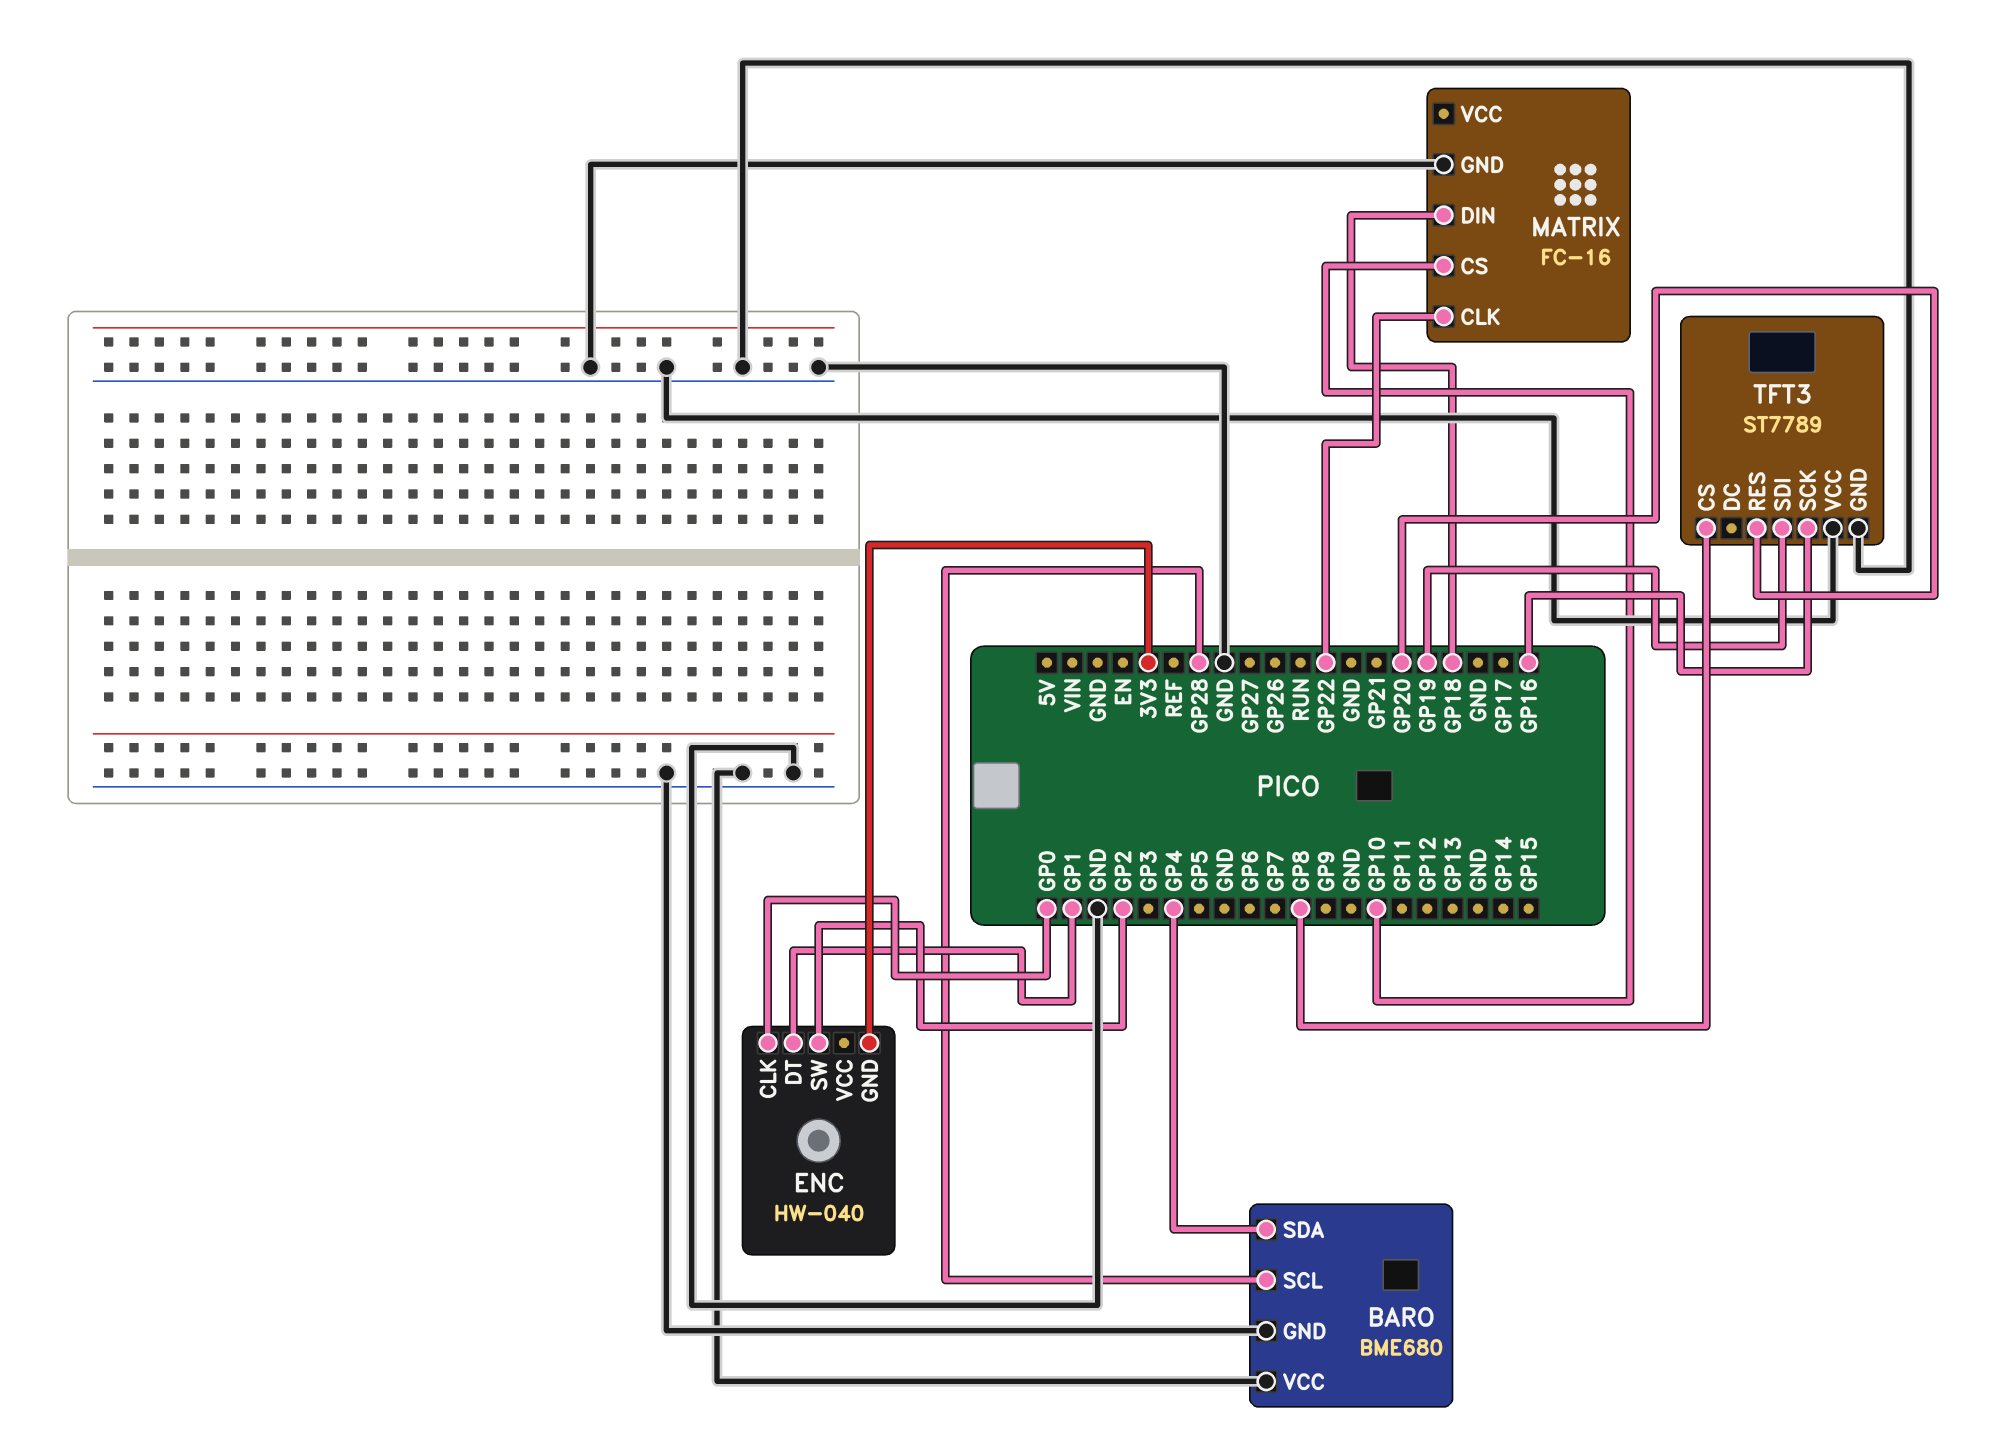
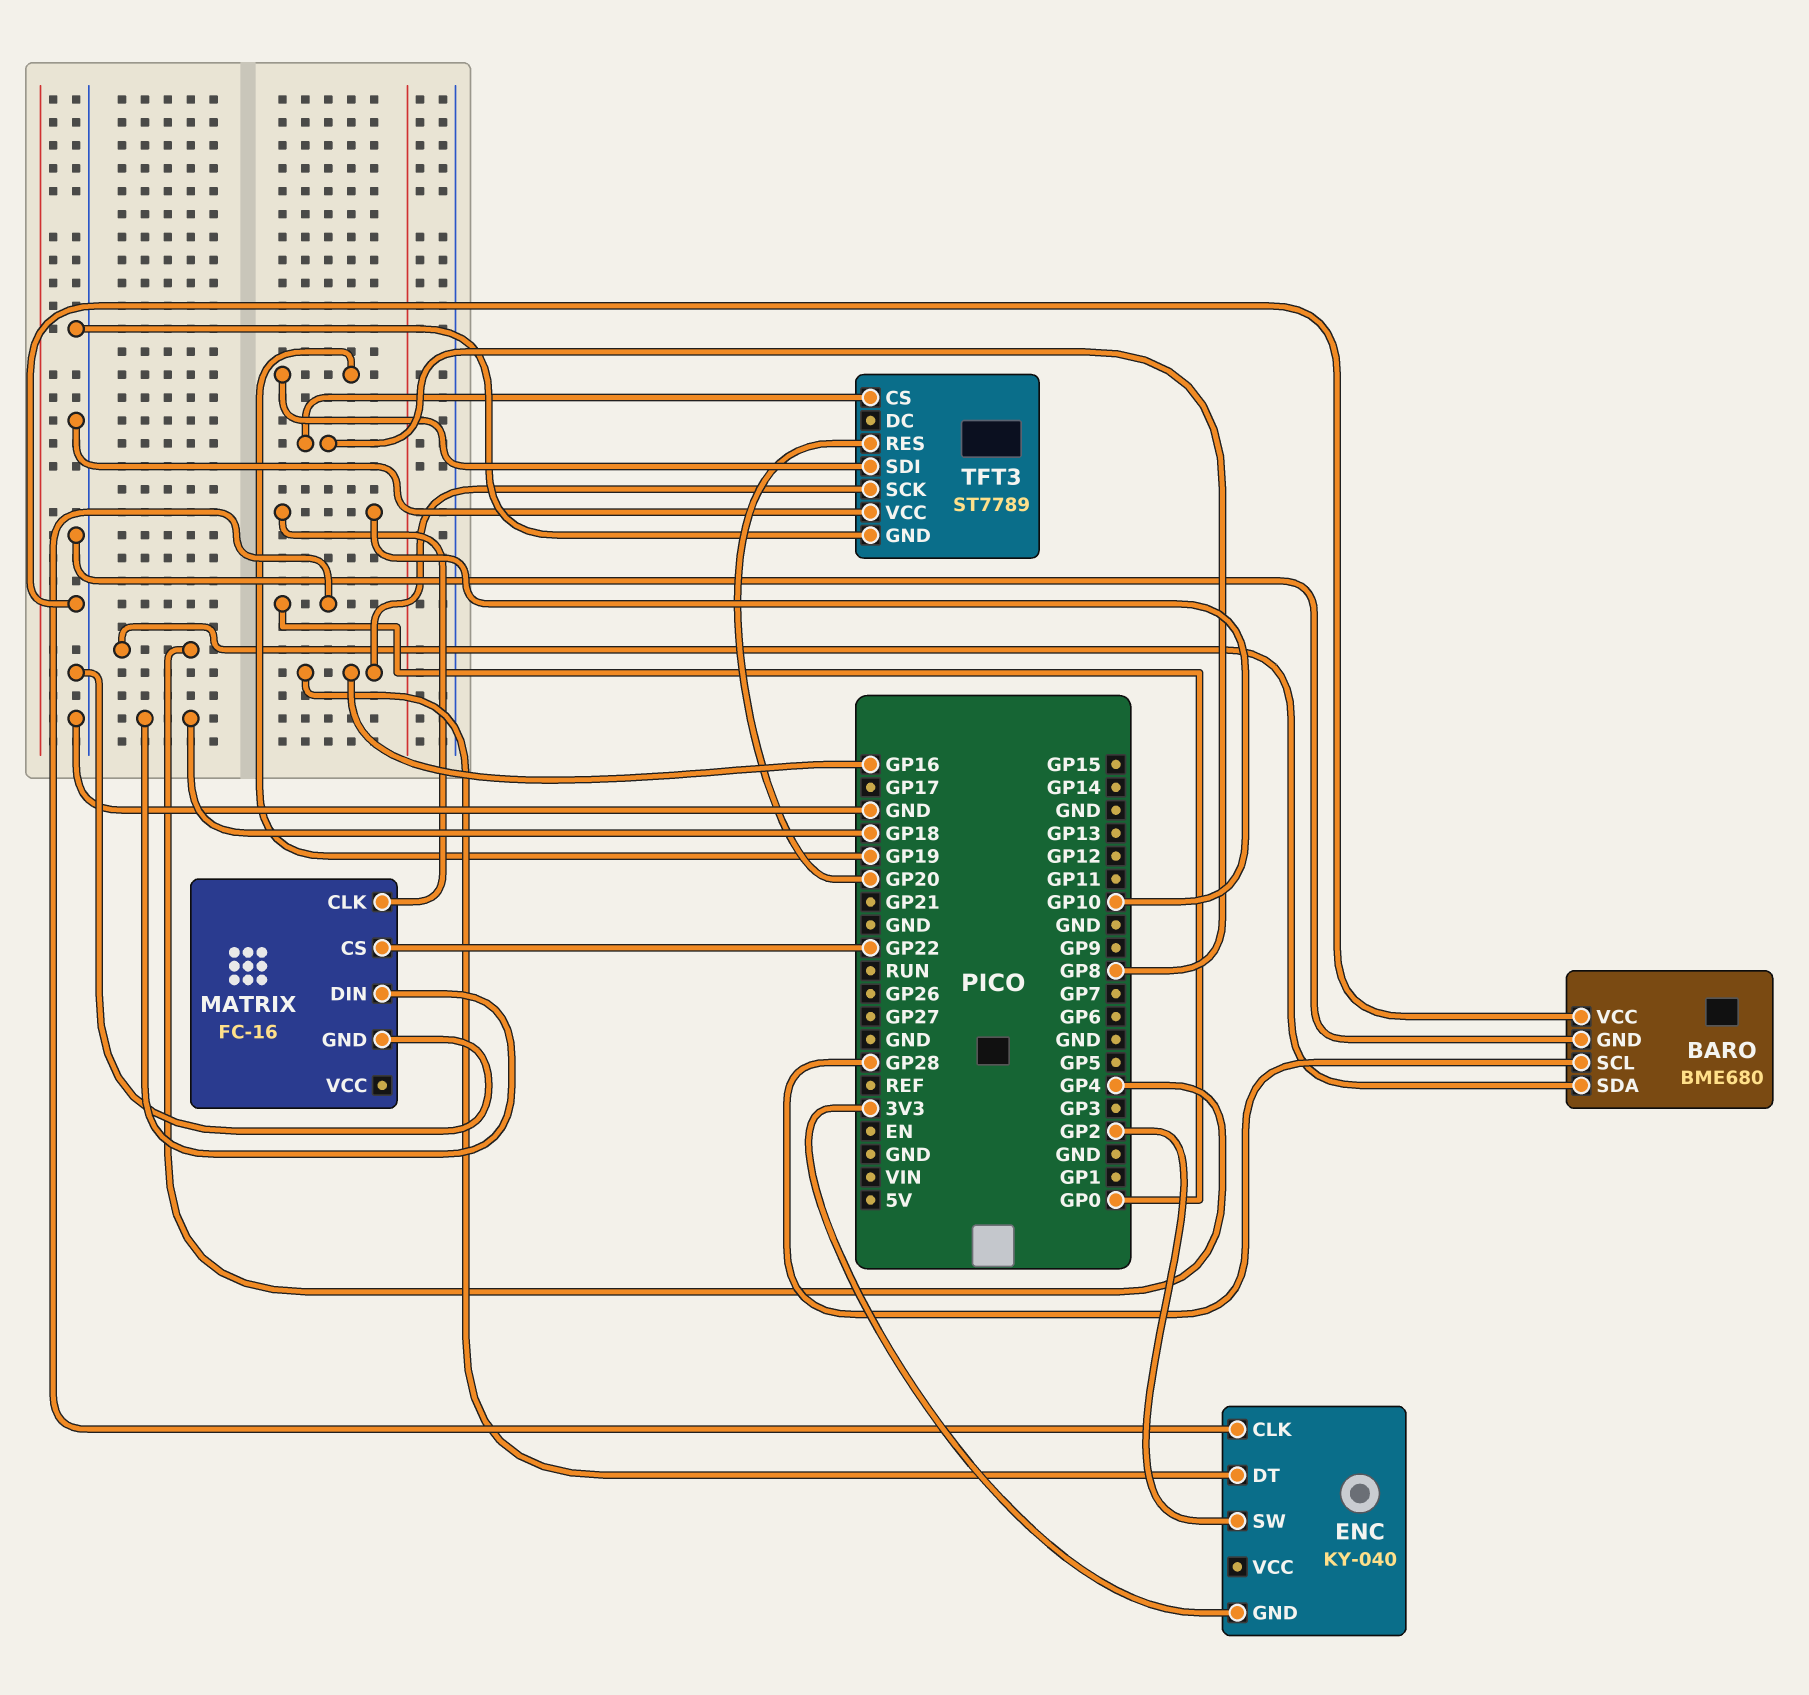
ENC: HW-040 -> KY-040
ENC pin DT: GP1 -> GP16
MATRIX pin CLK: GP22 -> GP10
MATRIX pin CS: GP10 -> GP22

